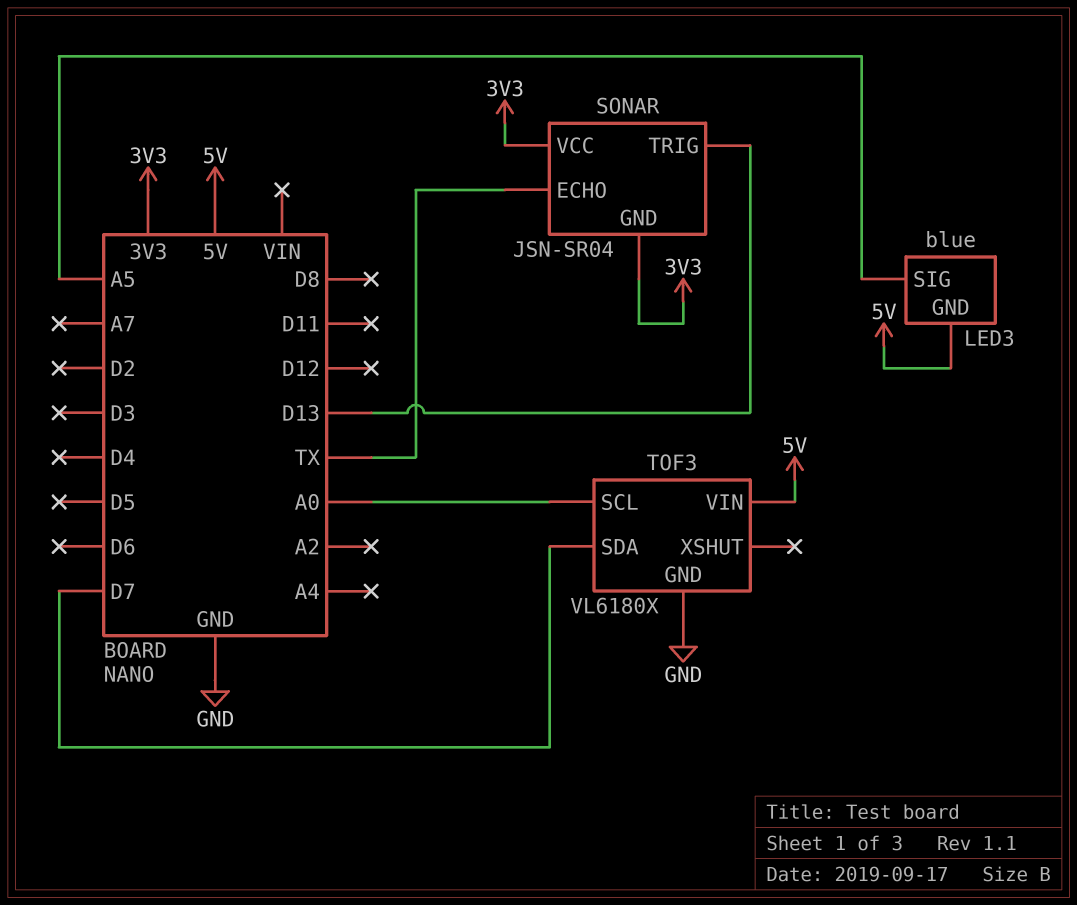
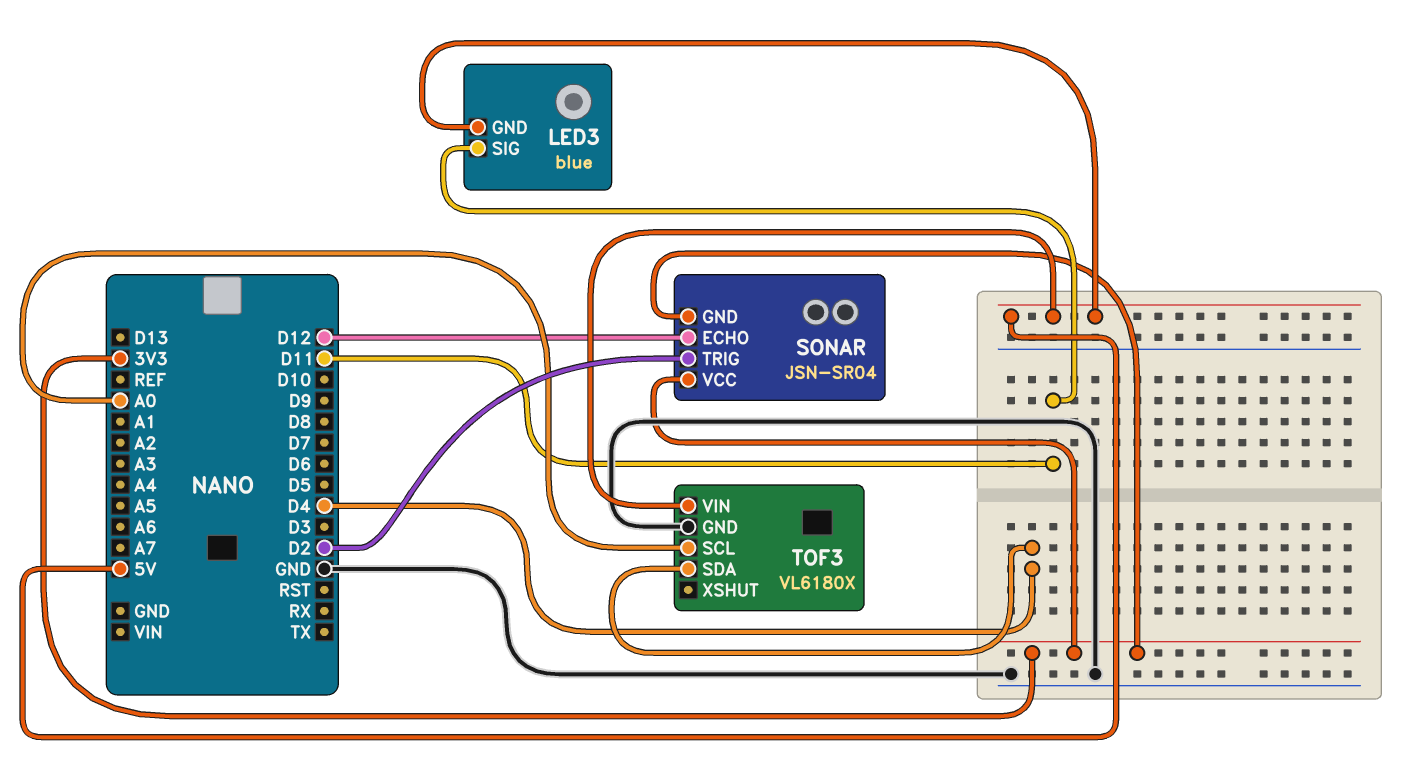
LED3 pin SIG: A5 -> D11
SONAR pin ECHO: TX -> D12
SONAR pin TRIG: D13 -> D2
TOF3 pin SDA: D7 -> D4

